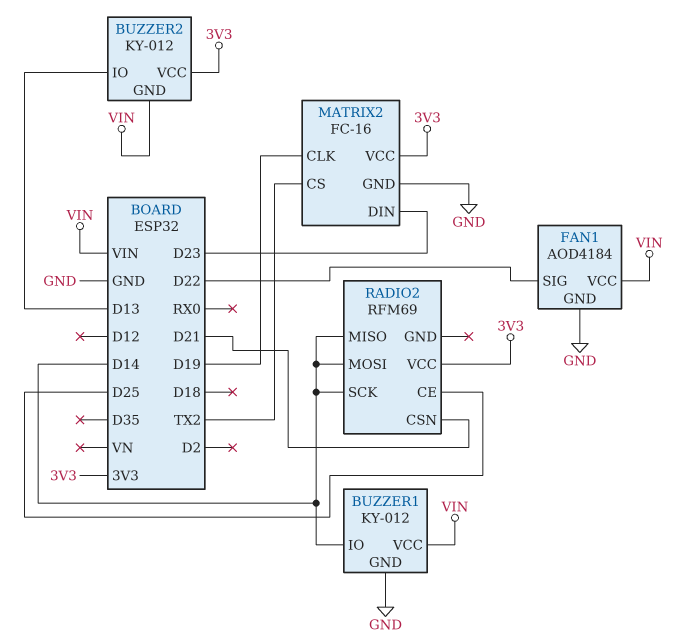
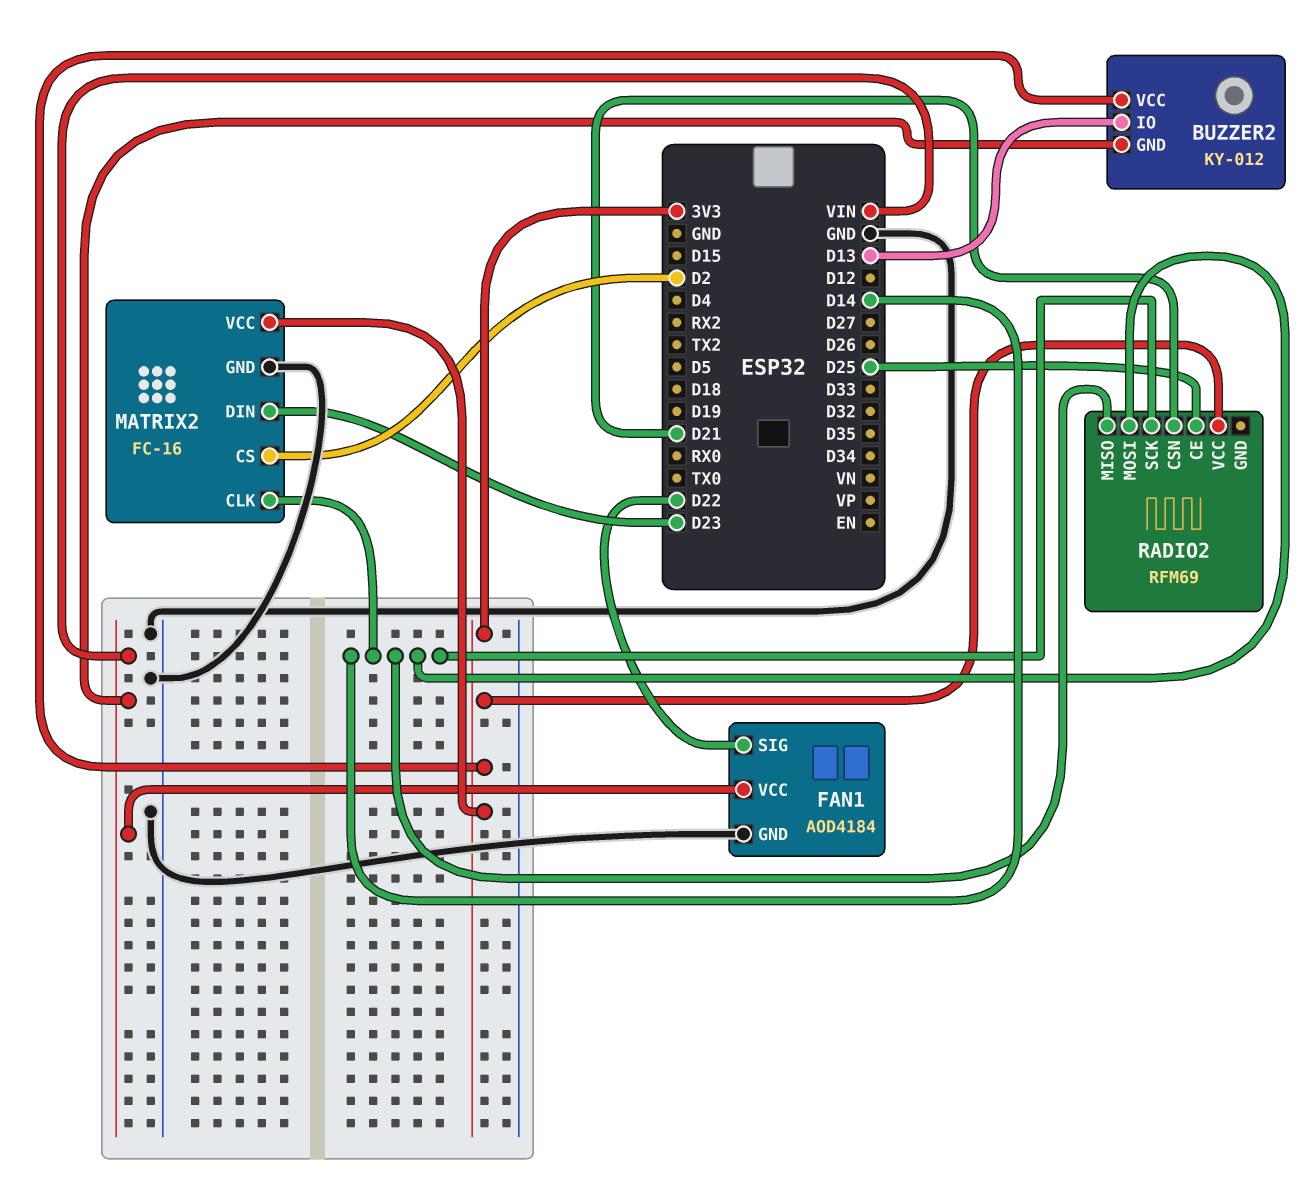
BUZZER1: KY-012 -> none
BUZZER1 pin GND: GND -> none
BUZZER1 pin IO: D14 -> none
BUZZER1 pin VCC: VIN -> none
MATRIX2 pin CLK: D19 -> D14
MATRIX2 pin CS: TX2 -> D2

